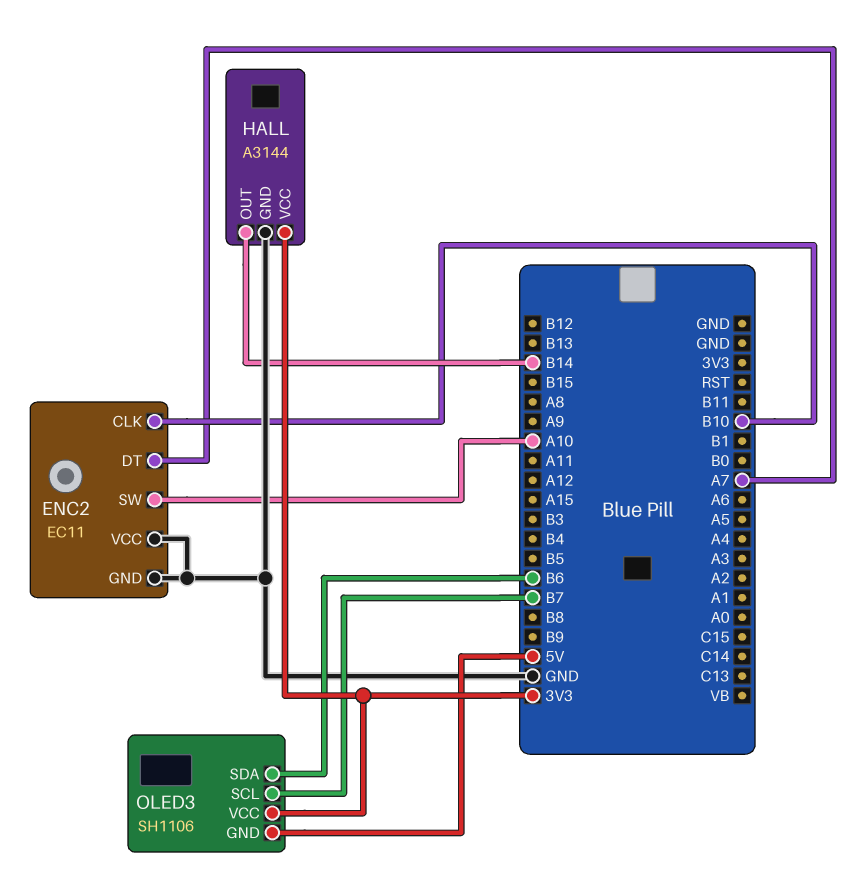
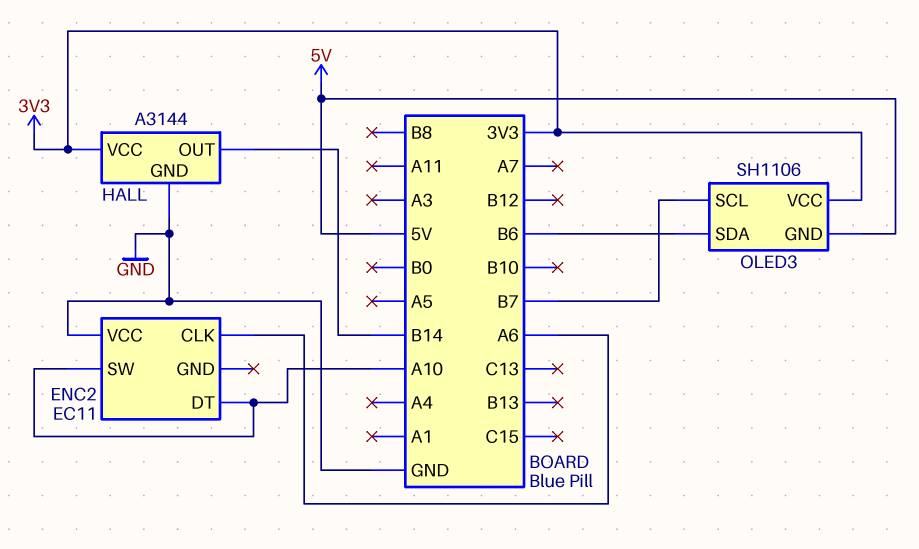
ENC2 pin CLK: B10 -> A6
ENC2 pin DT: A7 -> A10
ENC2 pin GND: GND -> none

